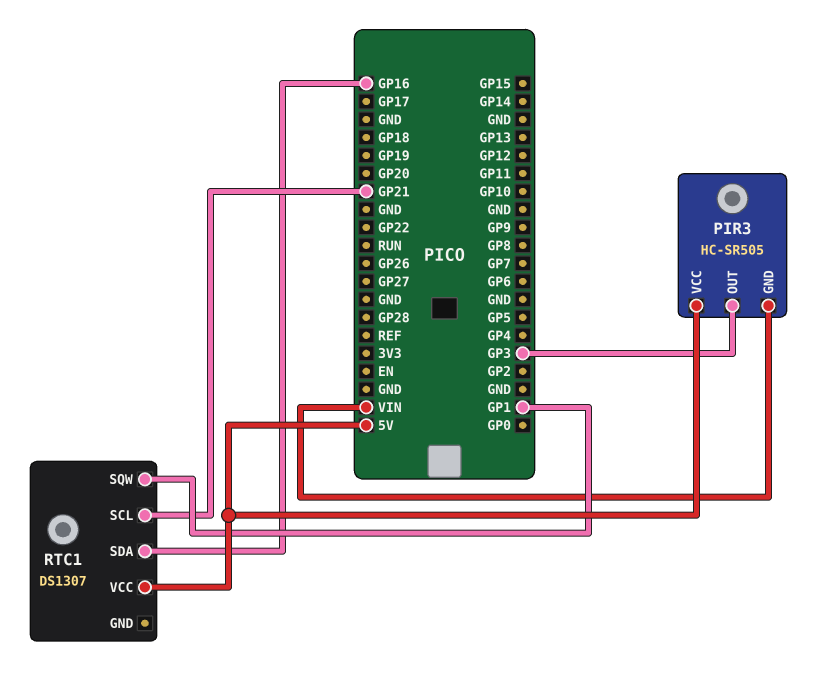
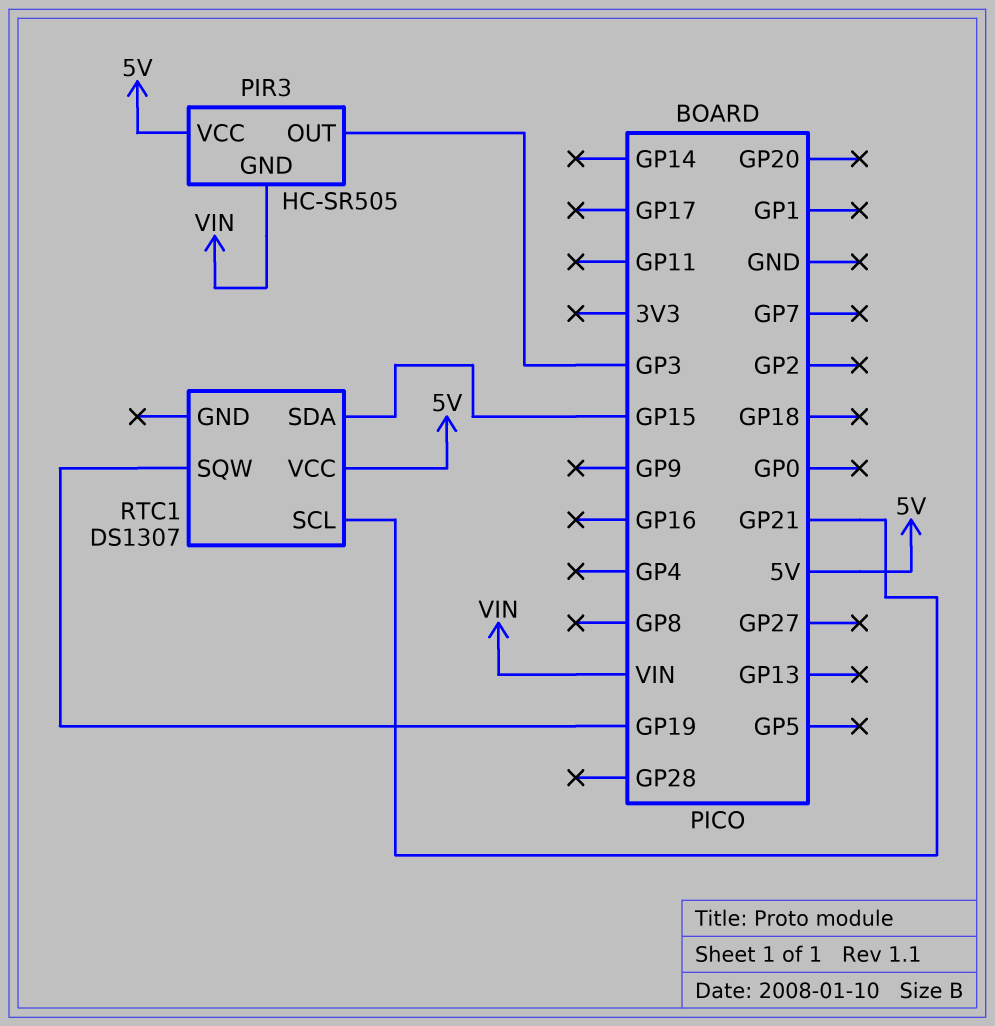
RTC1 pin SDA: GP16 -> GP15
RTC1 pin SQW: GP1 -> GP19

